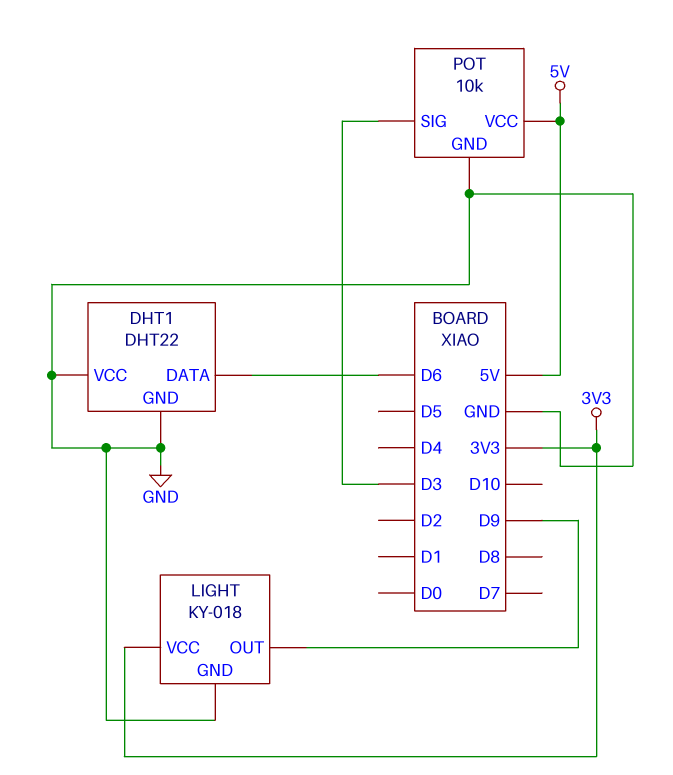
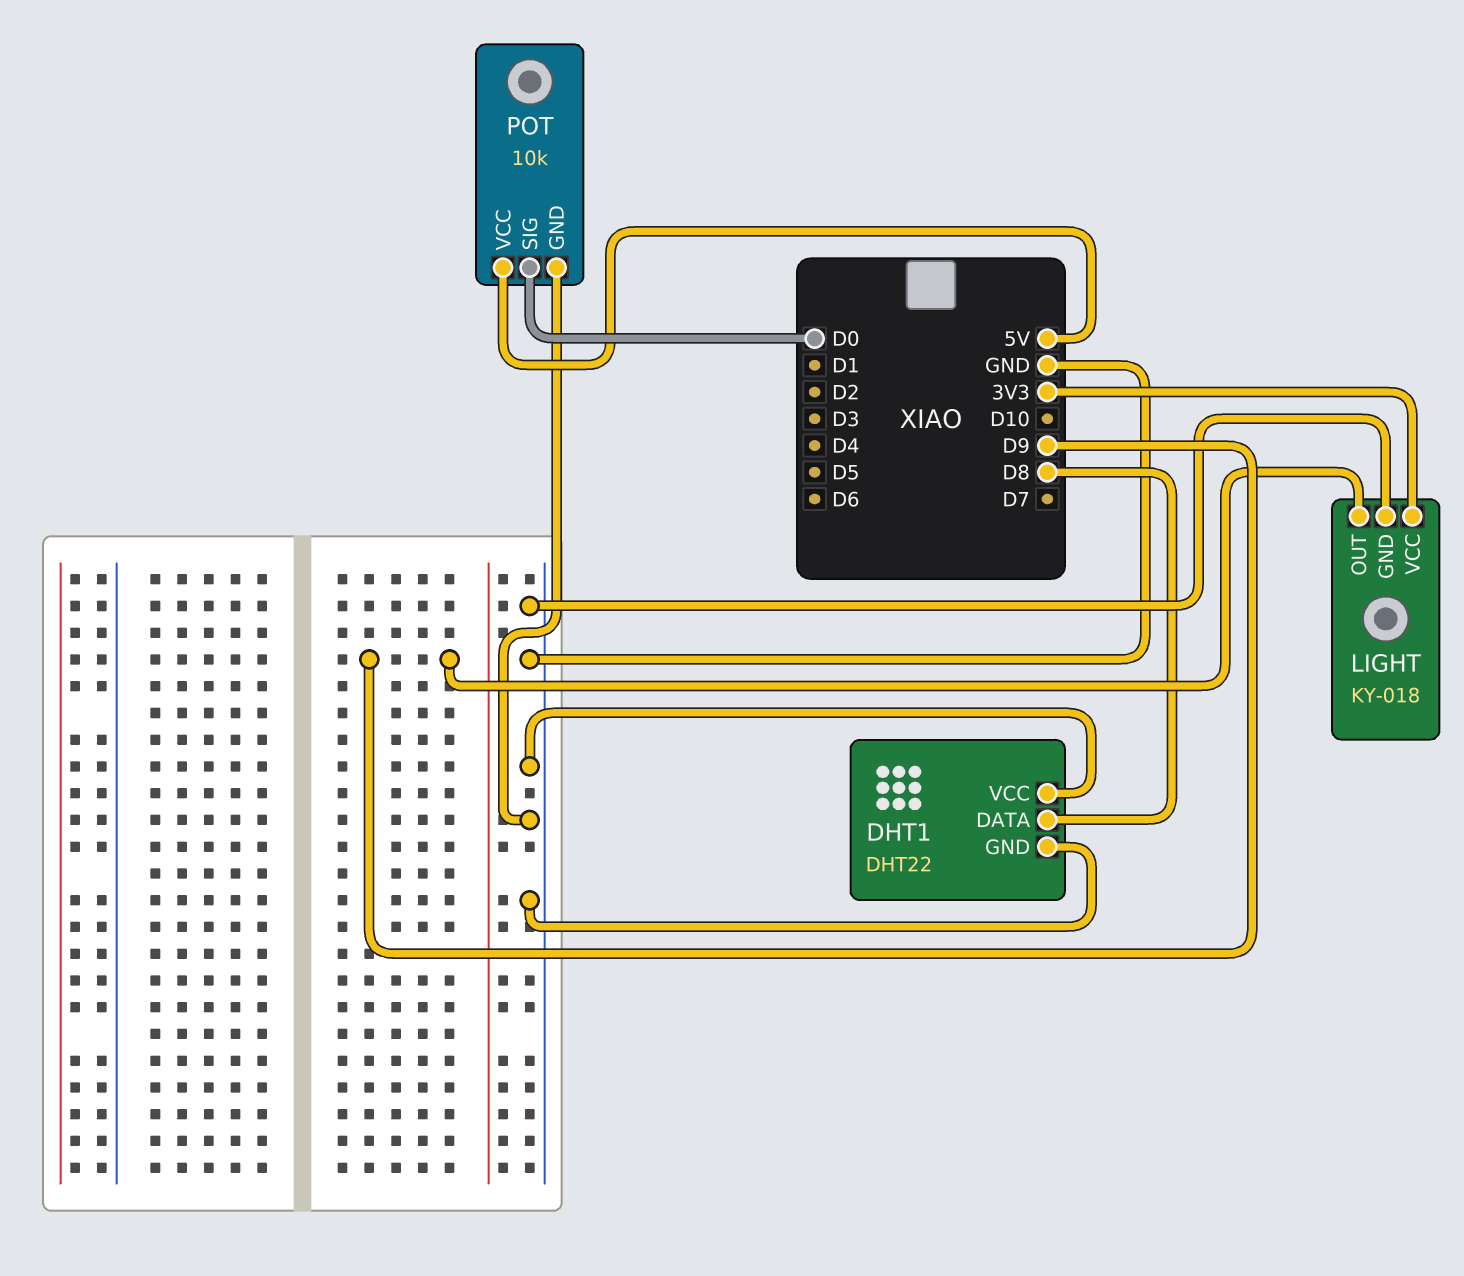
DHT1 pin DATA: D6 -> D8
POT pin SIG: D3 -> D0

